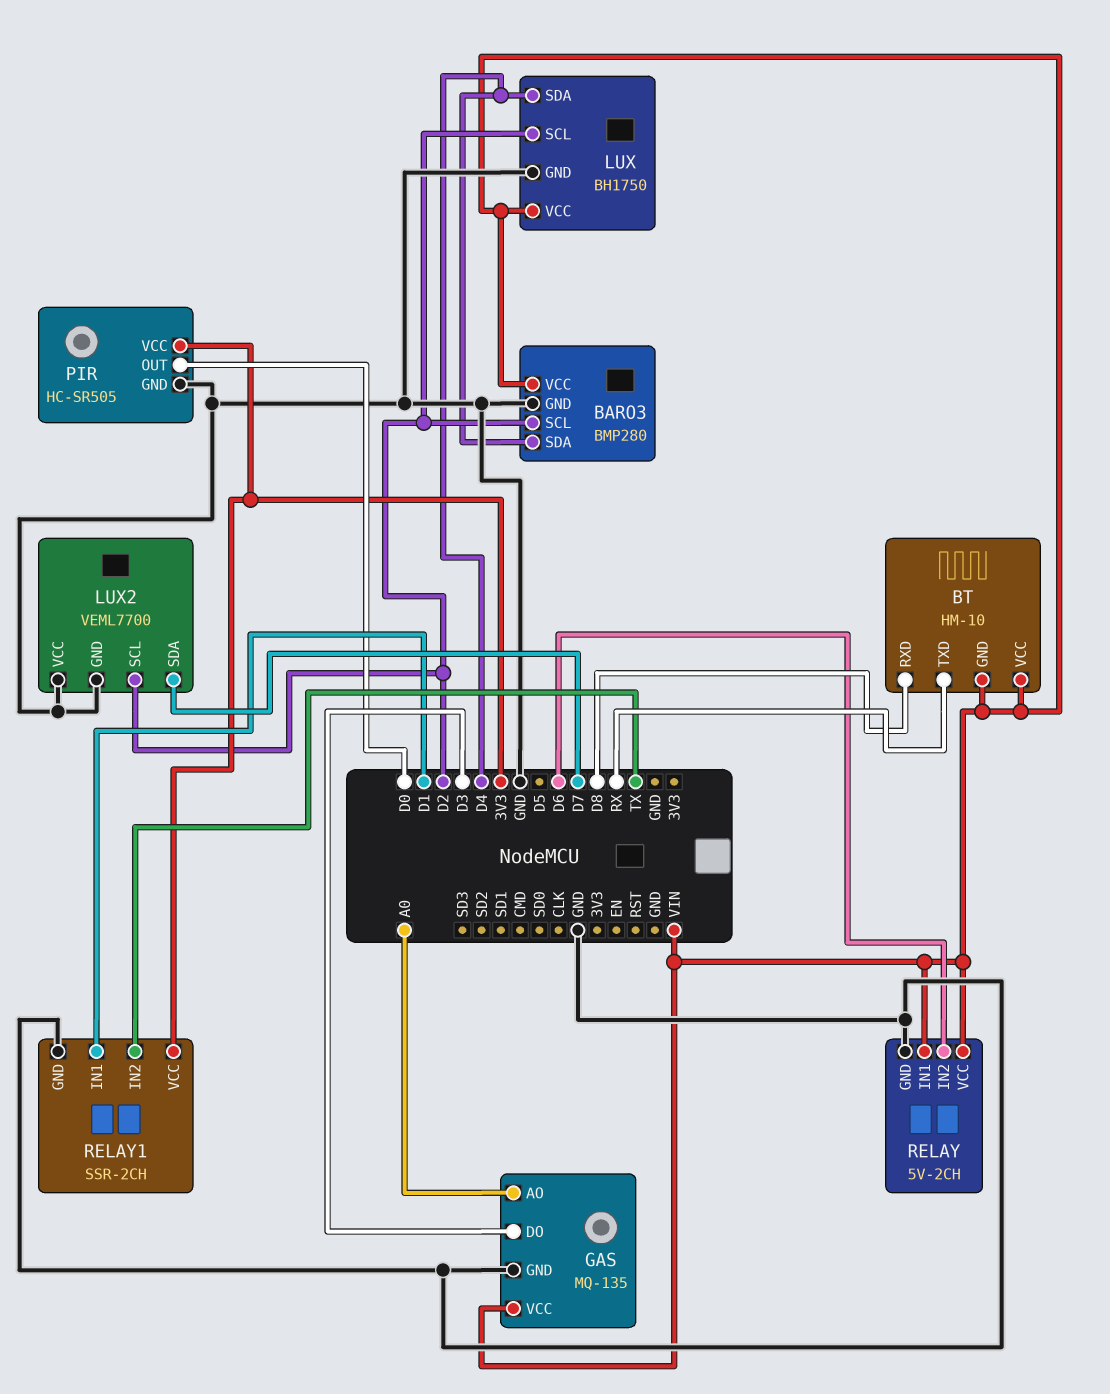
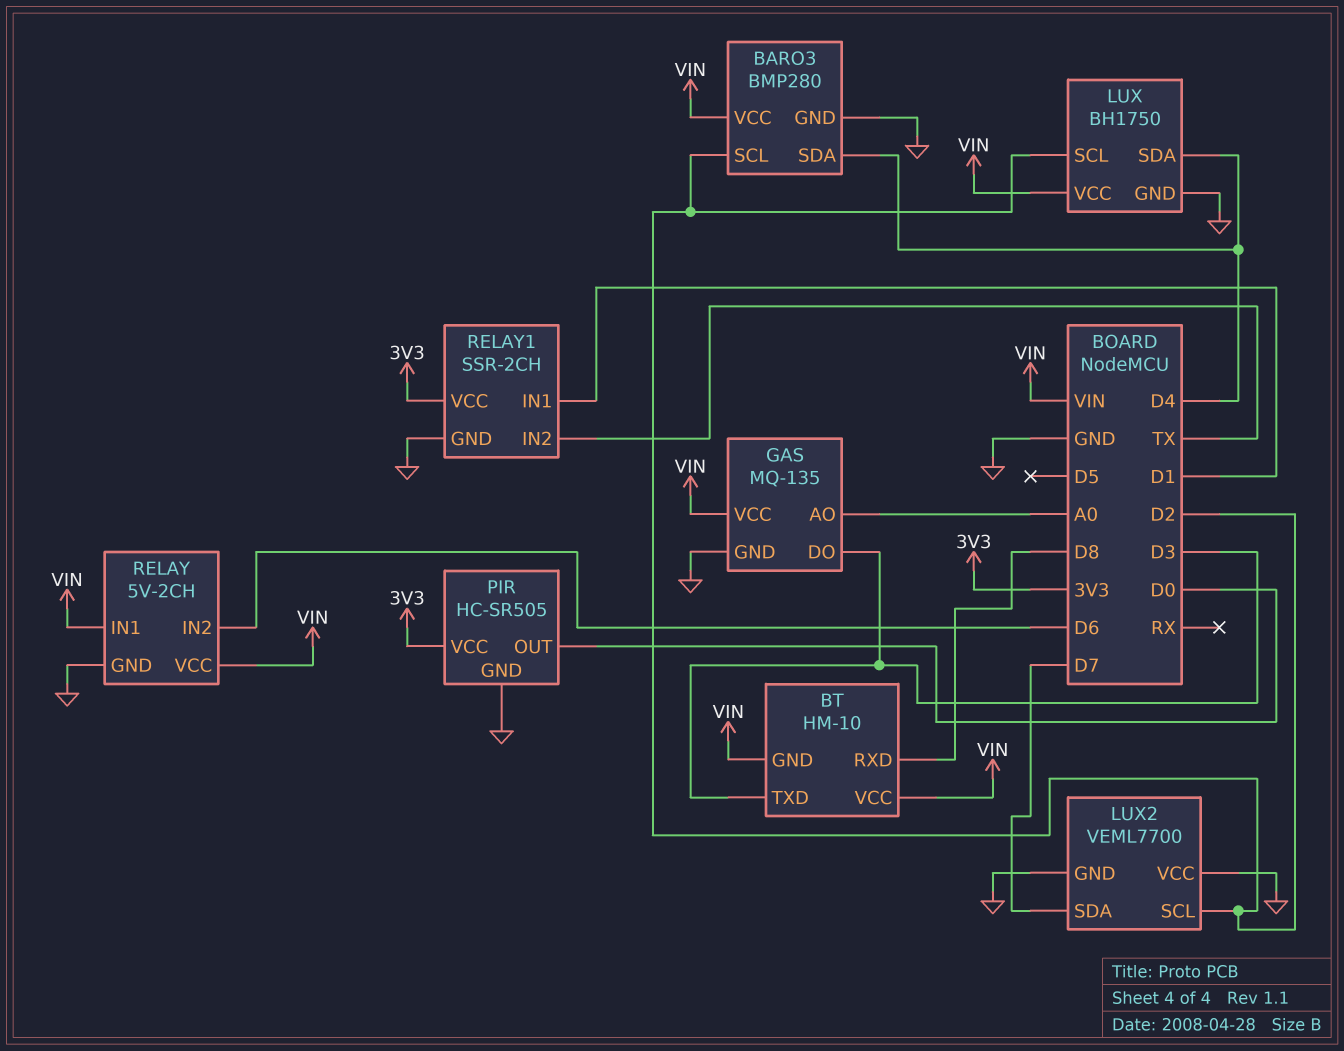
BT pin TXD: RX -> D3

